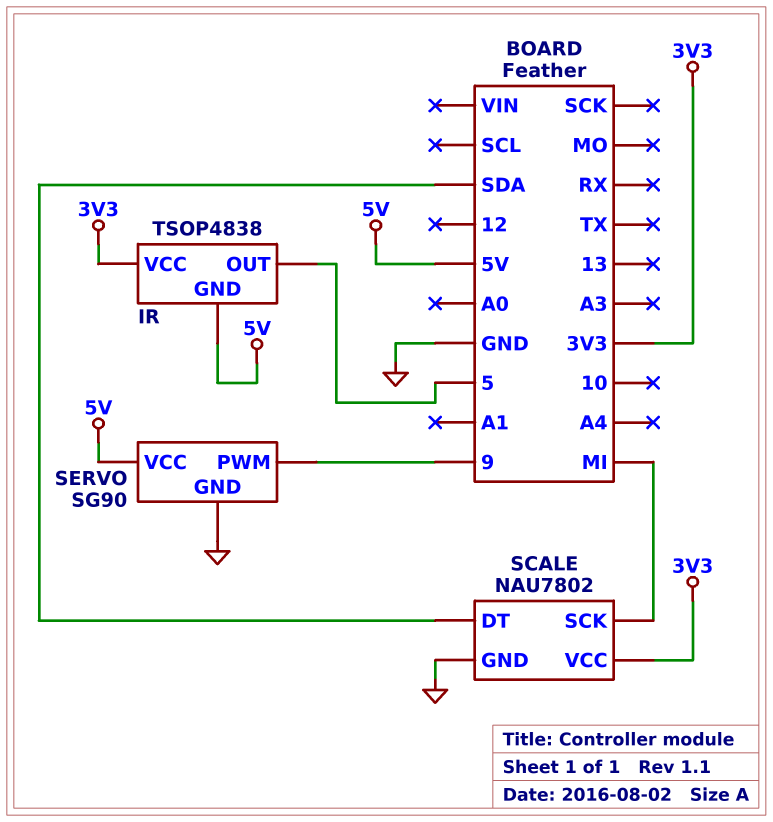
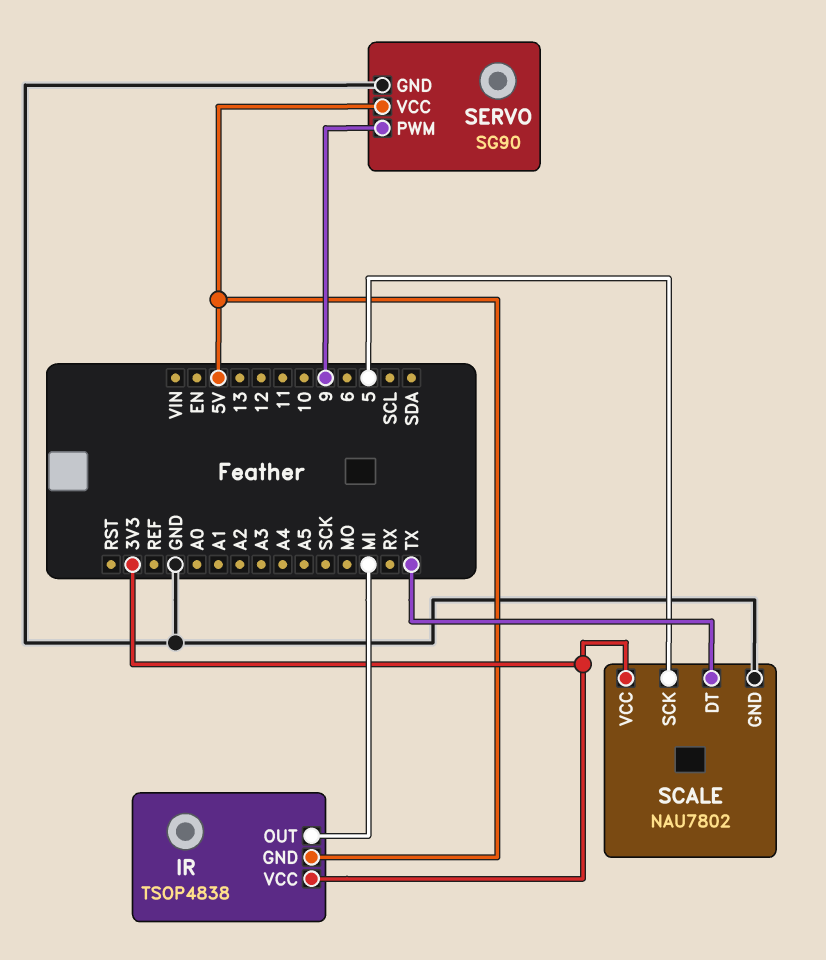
IR pin OUT: 5 -> MI
SCALE pin DT: SDA -> TX
SCALE pin SCK: MI -> 5

